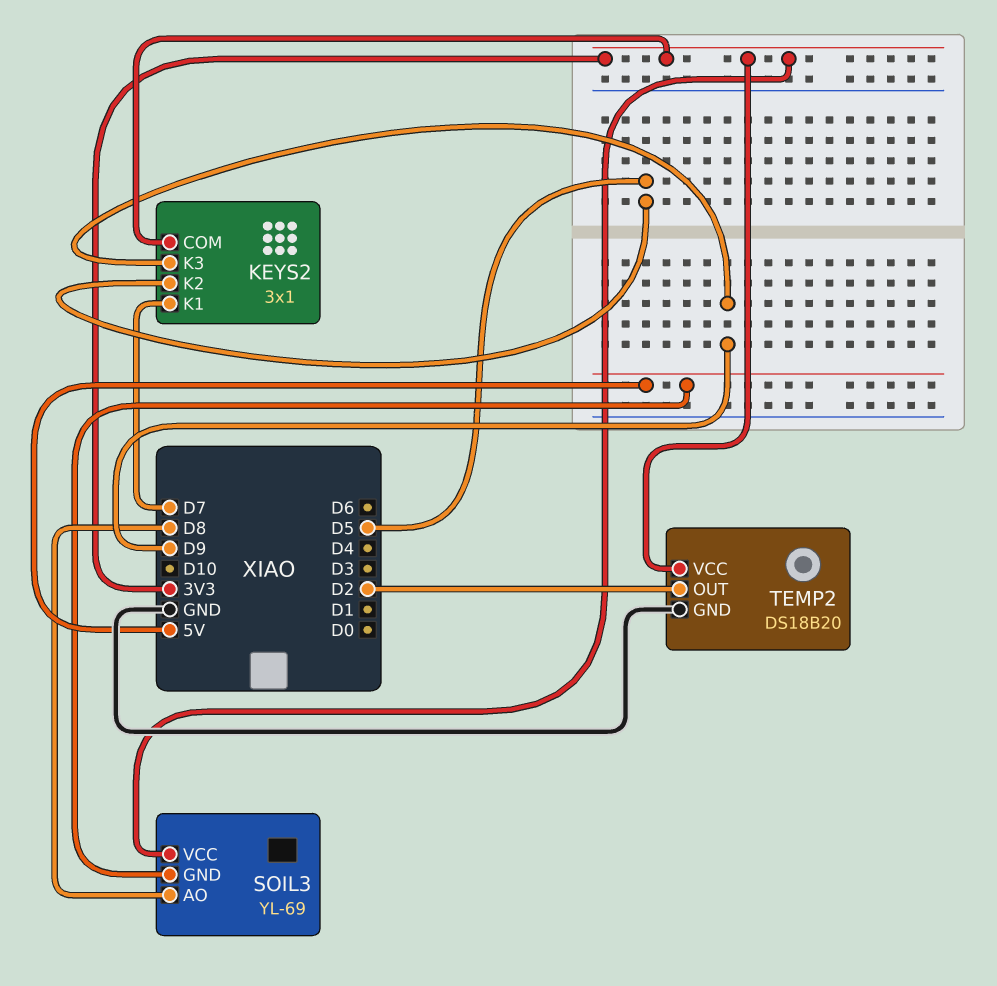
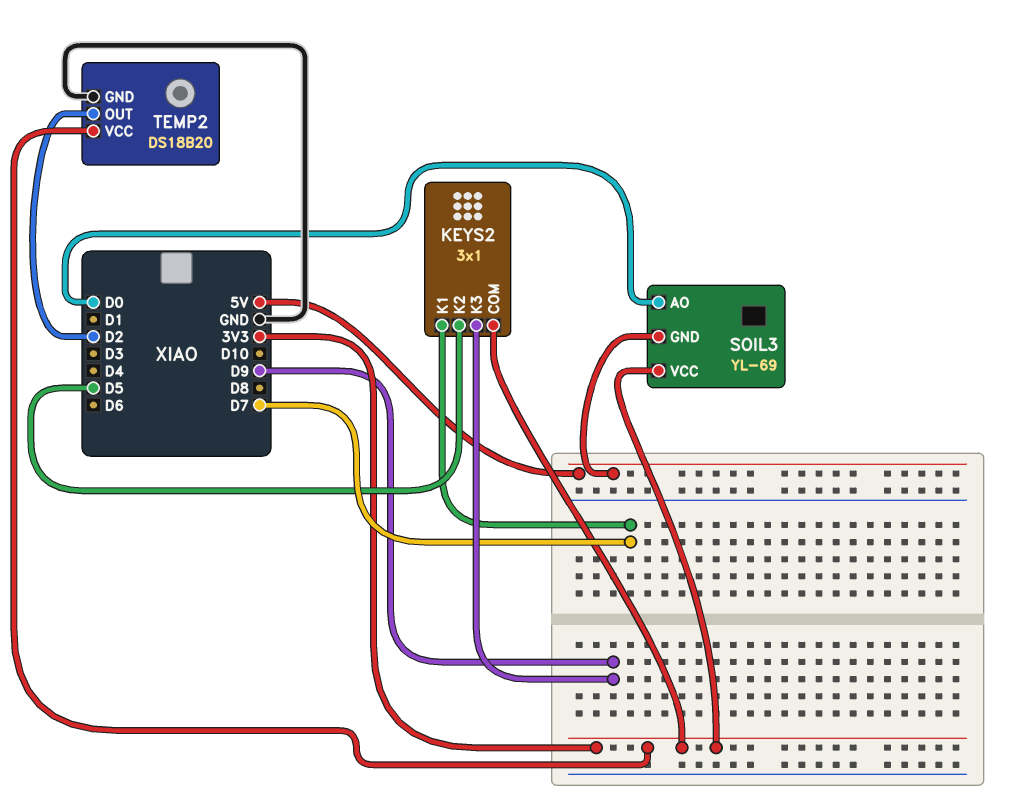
SOIL3 pin AO: D8 -> D0

